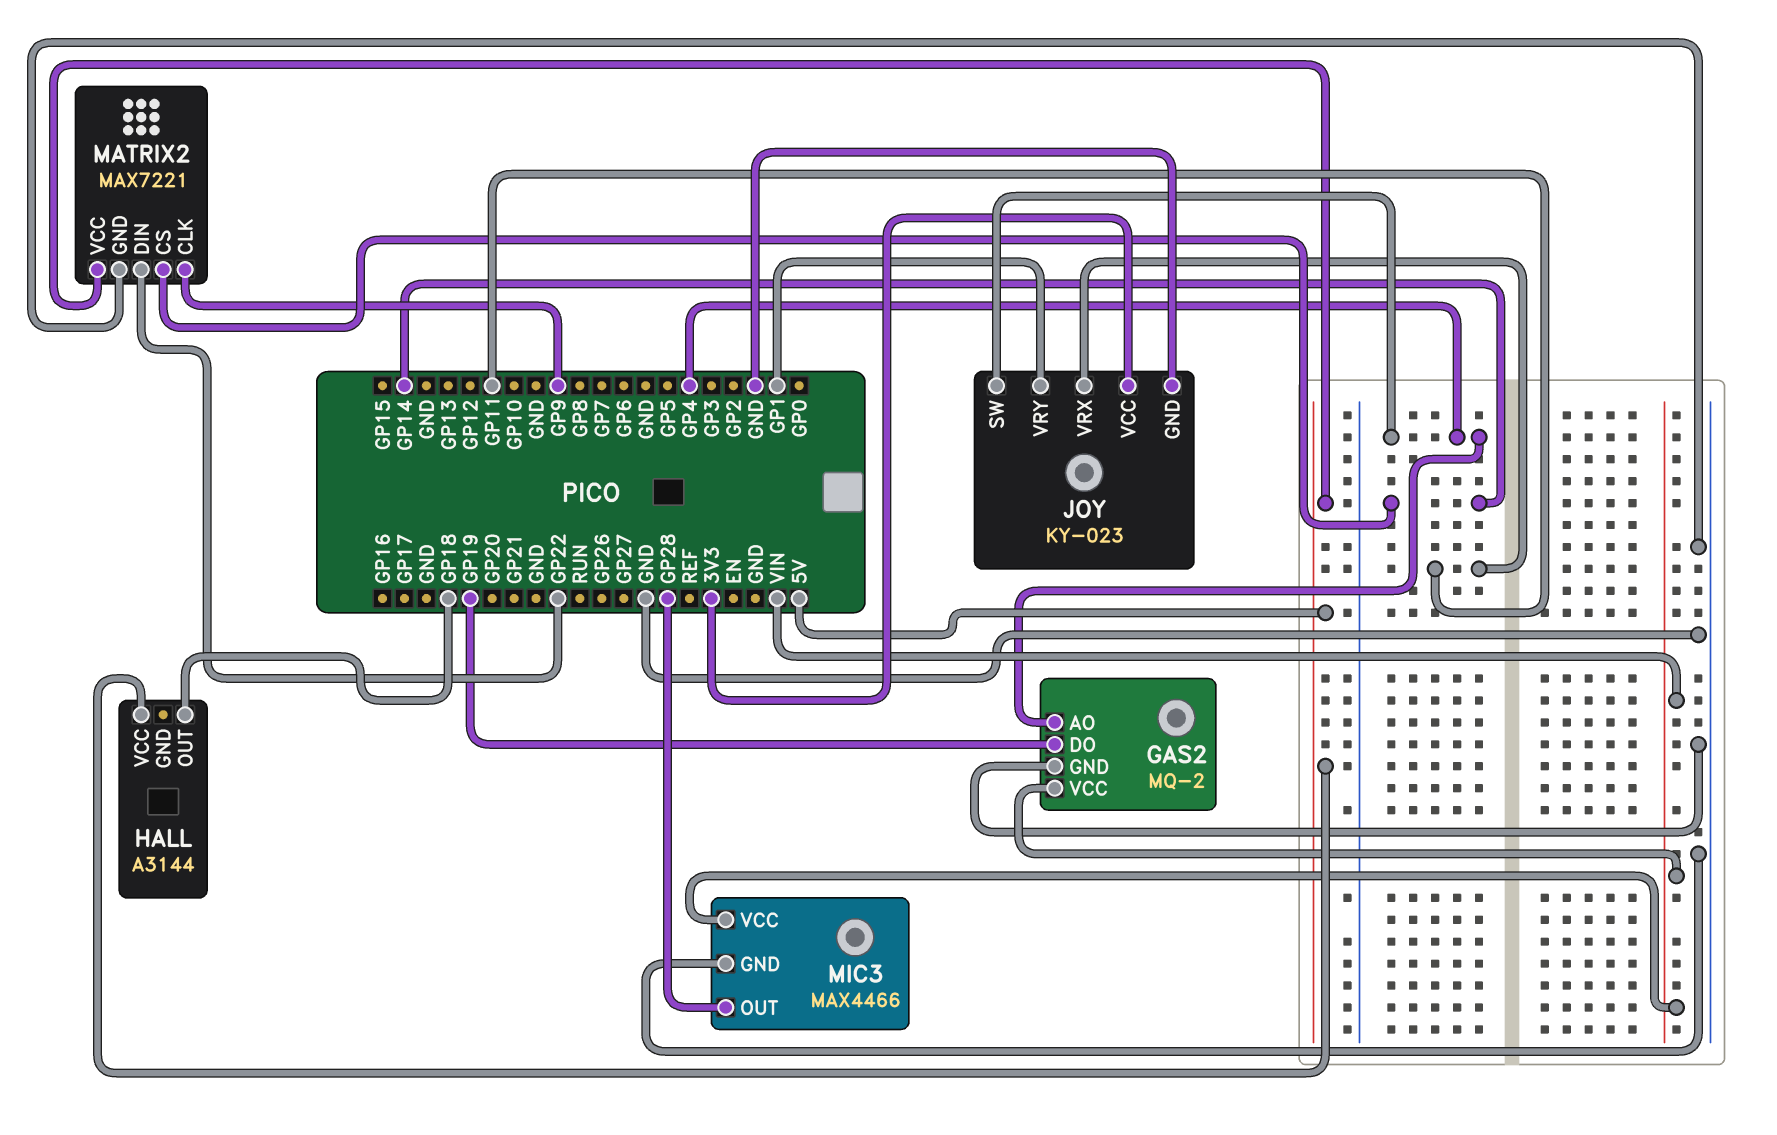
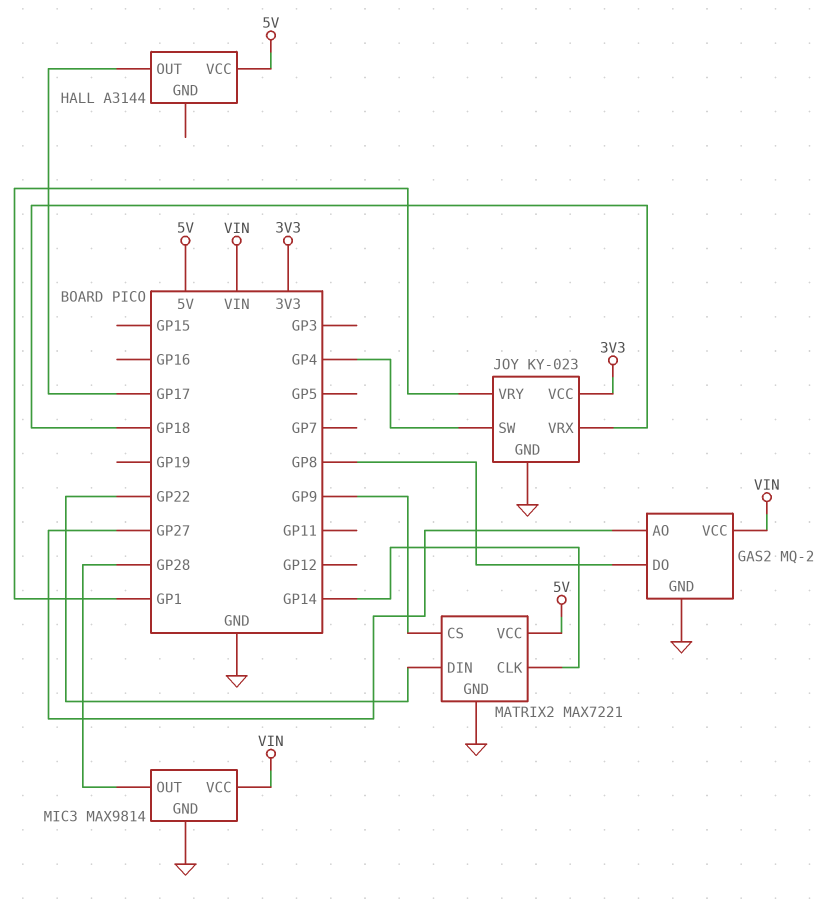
GAS2 pin AO: GP4 -> GP27
GAS2 pin DO: GP19 -> GP8
HALL pin OUT: GP18 -> GP17
JOY pin VRX: GP11 -> GP18
MATRIX2 pin CLK: GP9 -> GP14
MATRIX2 pin CS: GP14 -> GP9
MIC3: MAX4466 -> MAX9814

